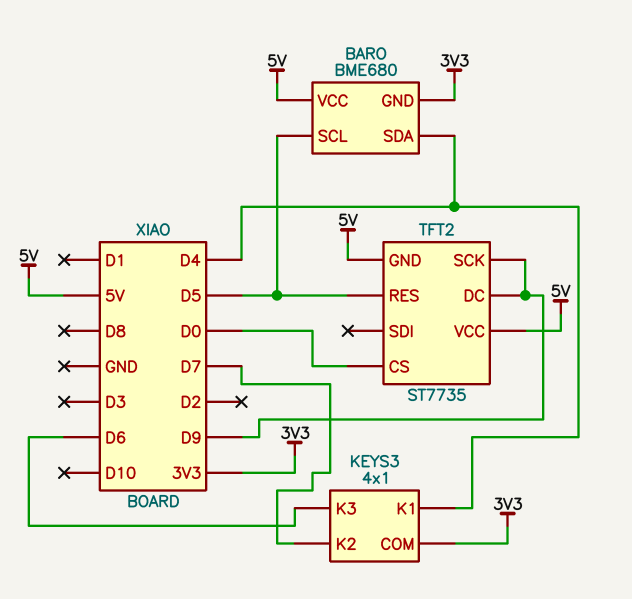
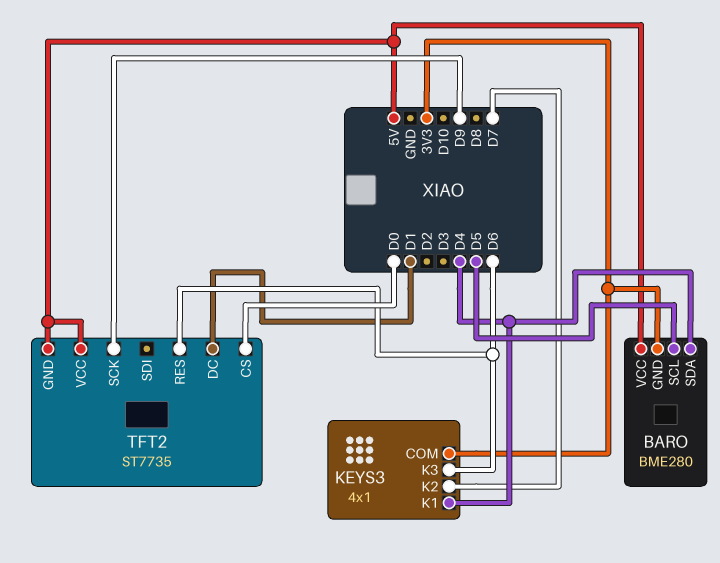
BARO: BME680 -> BME280
TFT2 pin DC: D9 -> D1
TFT2 pin RES: D5 -> D6

